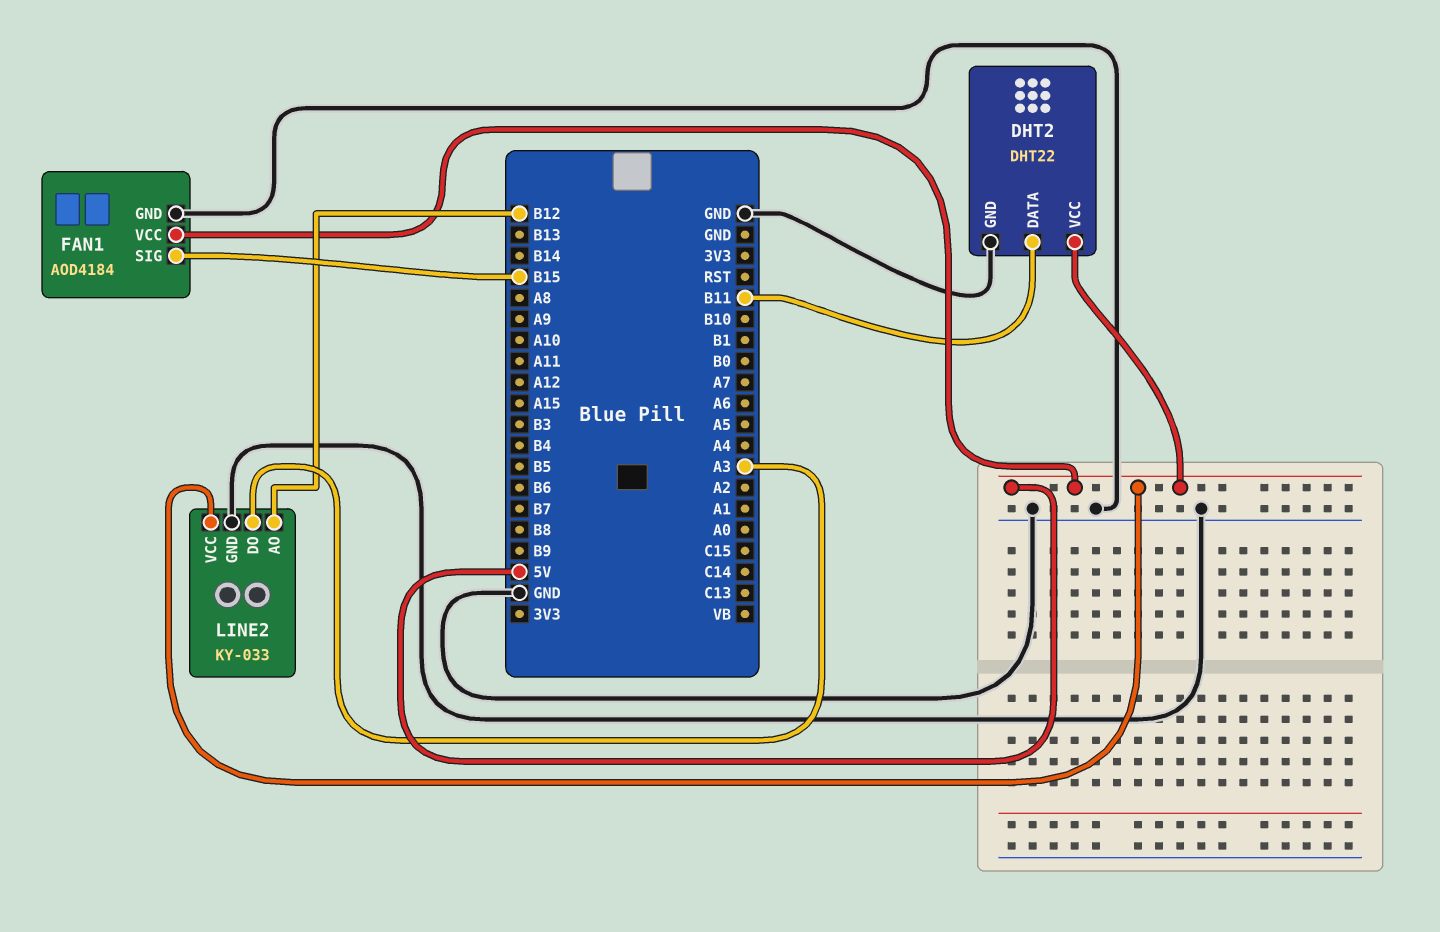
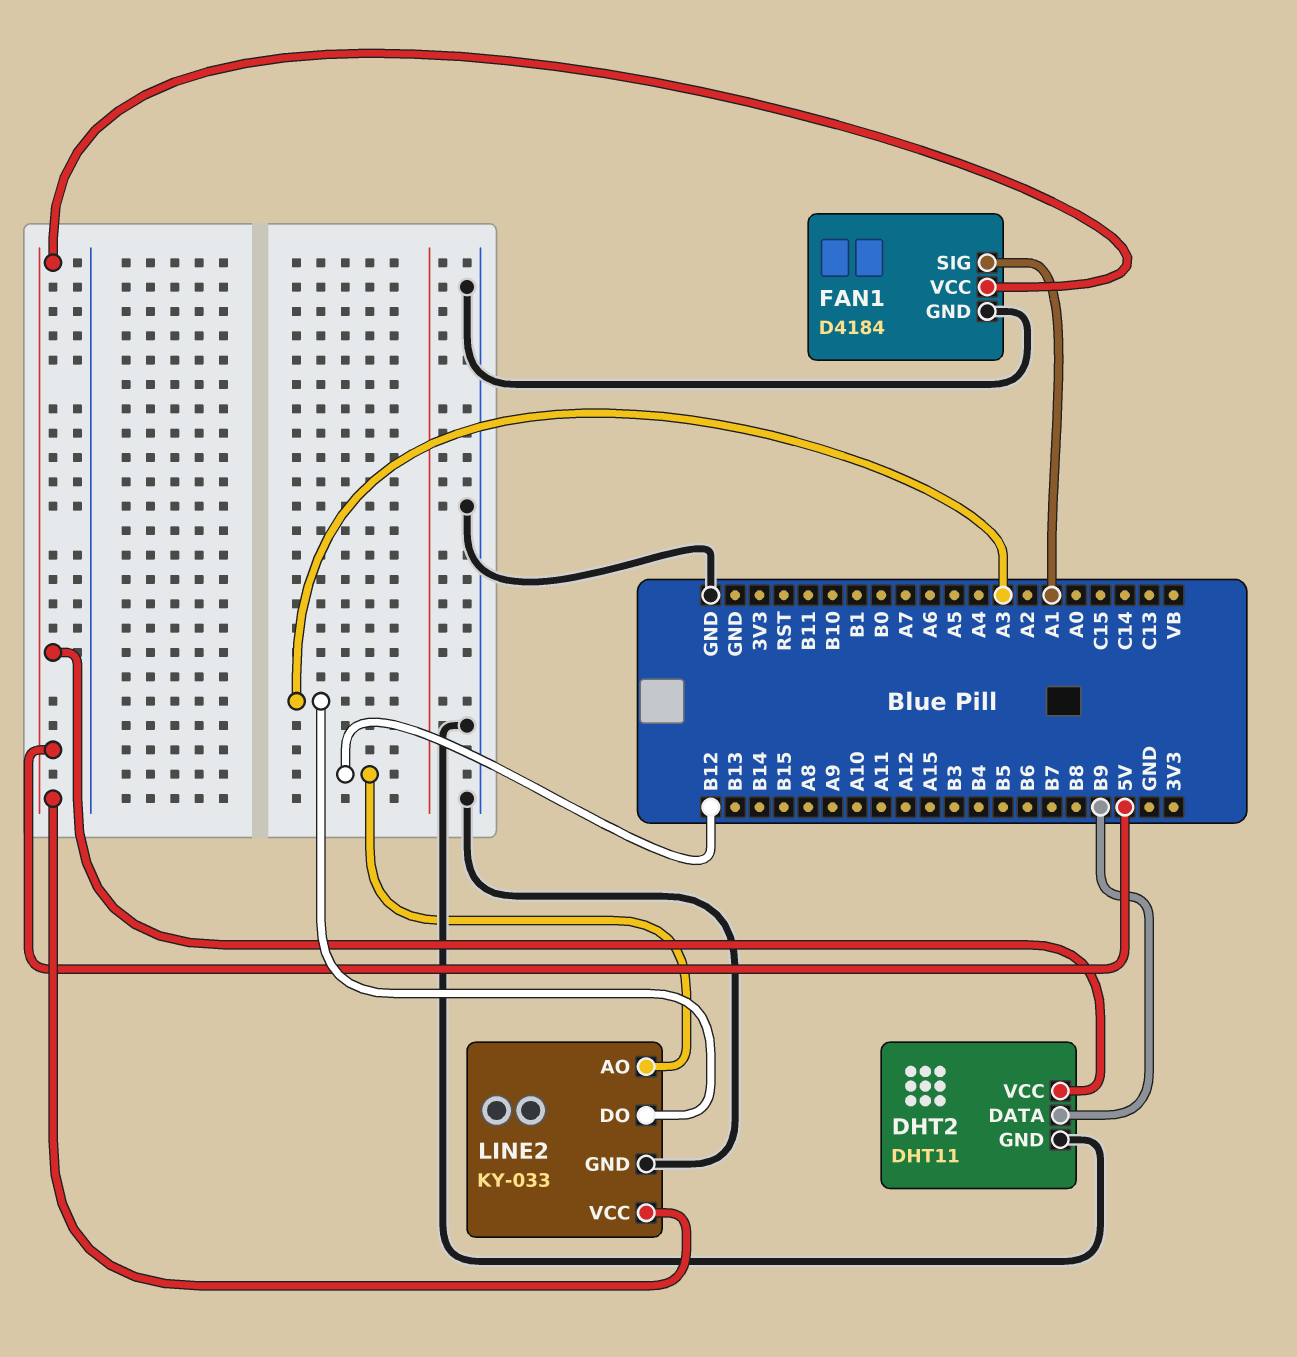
DHT2: DHT22 -> DHT11
DHT2 pin DATA: B11 -> B9
FAN1: AOD4184 -> D4184
FAN1 pin SIG: B15 -> A1

